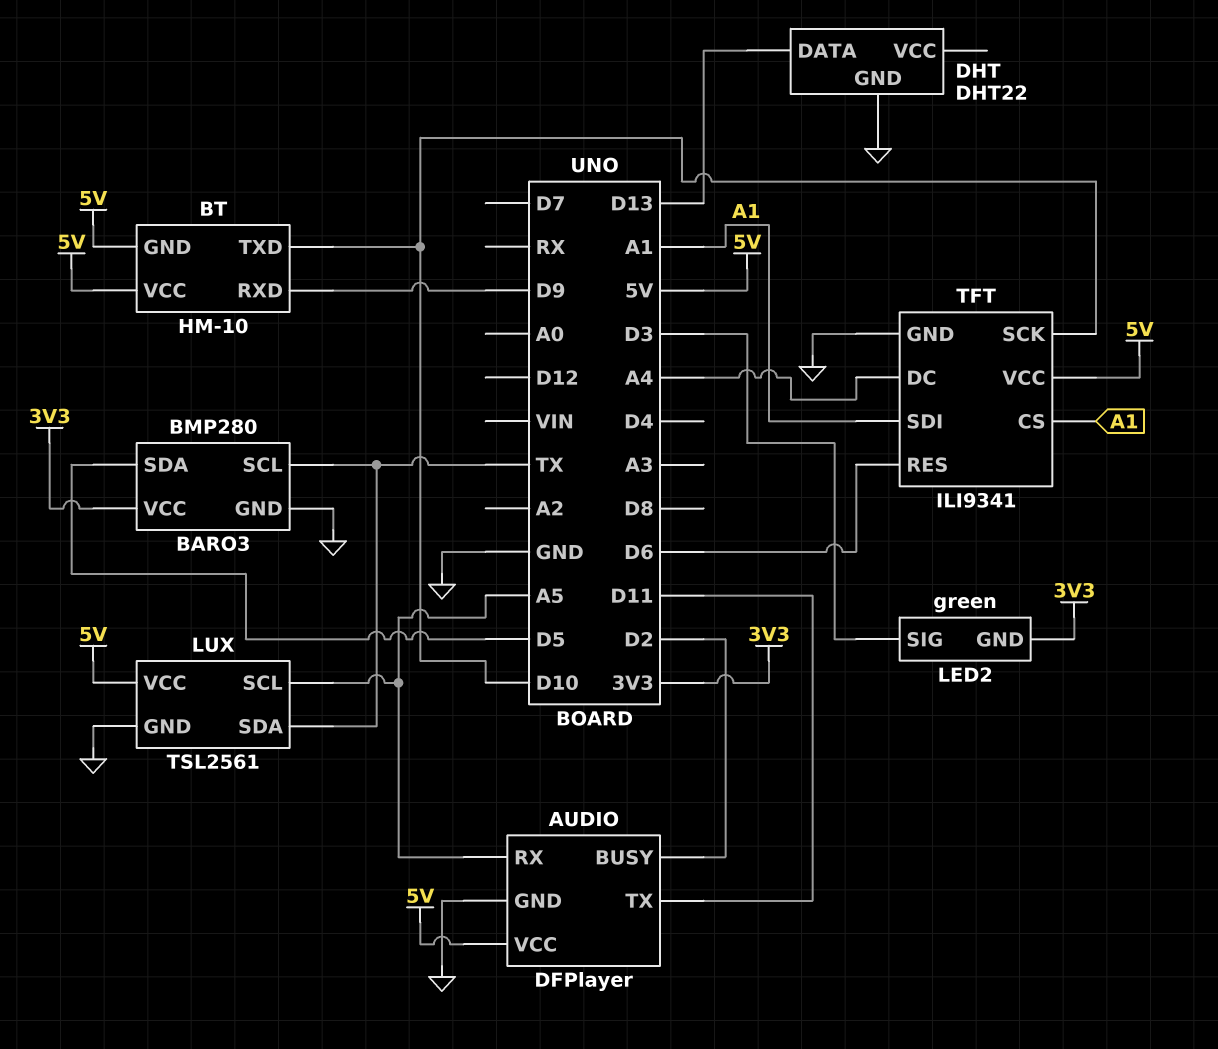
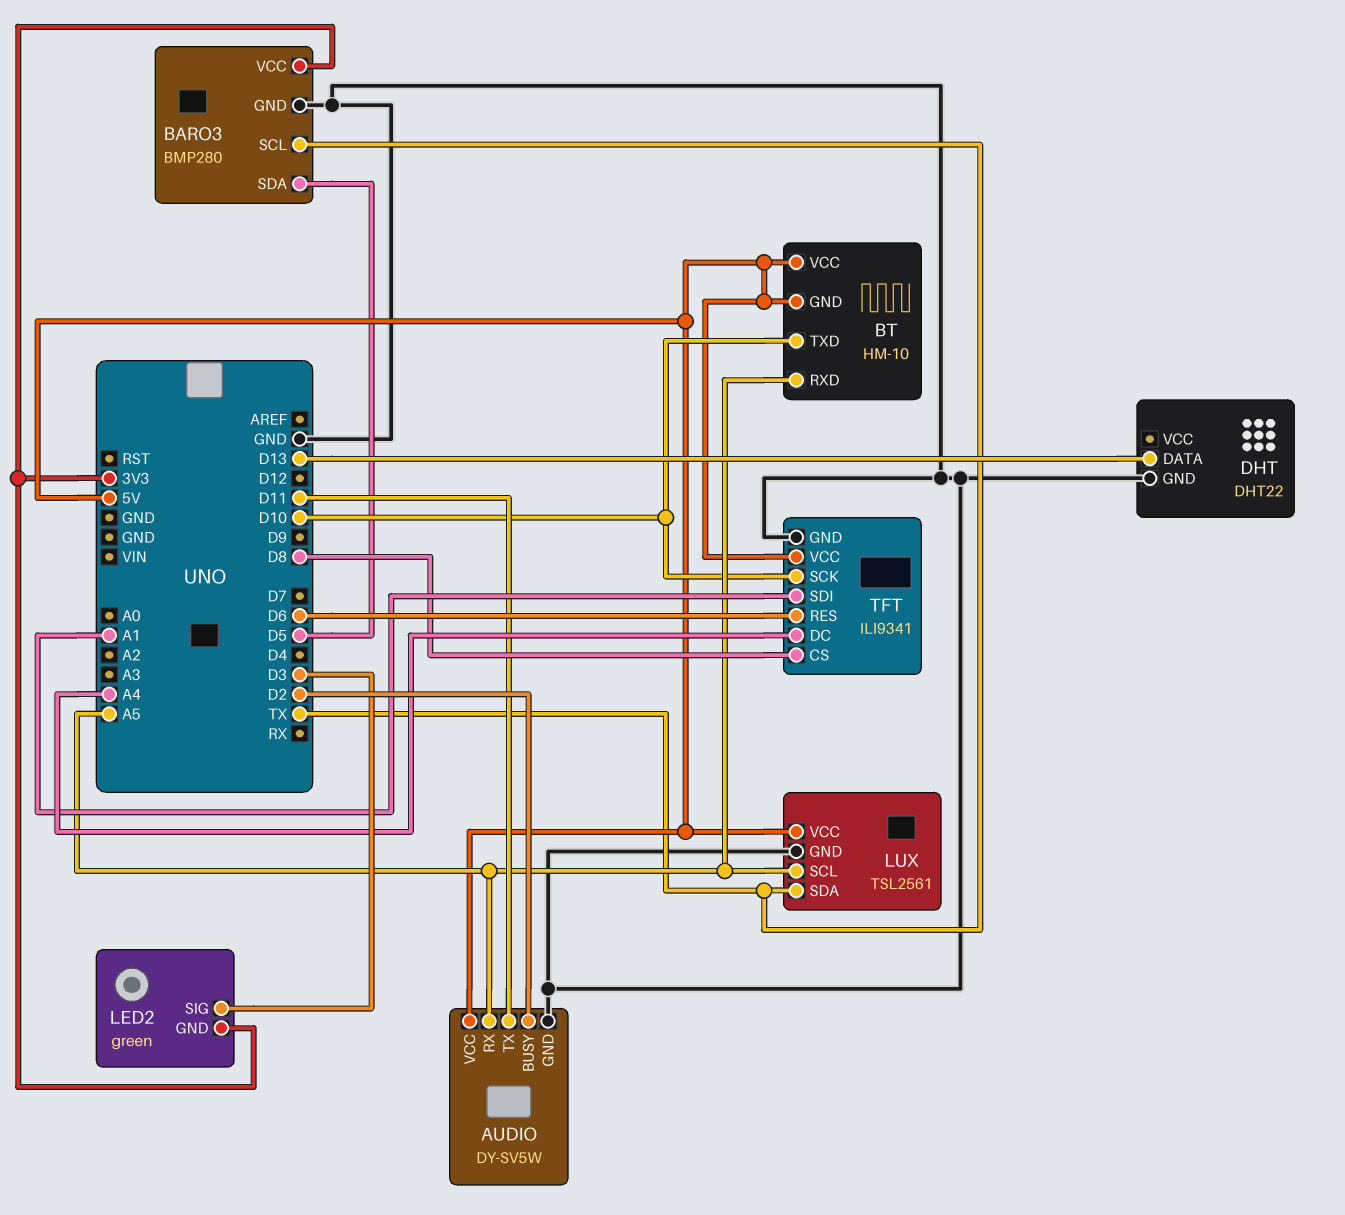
AUDIO: DFPlayer -> DY-SV5W
BT pin RXD: D9 -> A5
TFT pin CS: A1 -> D8

